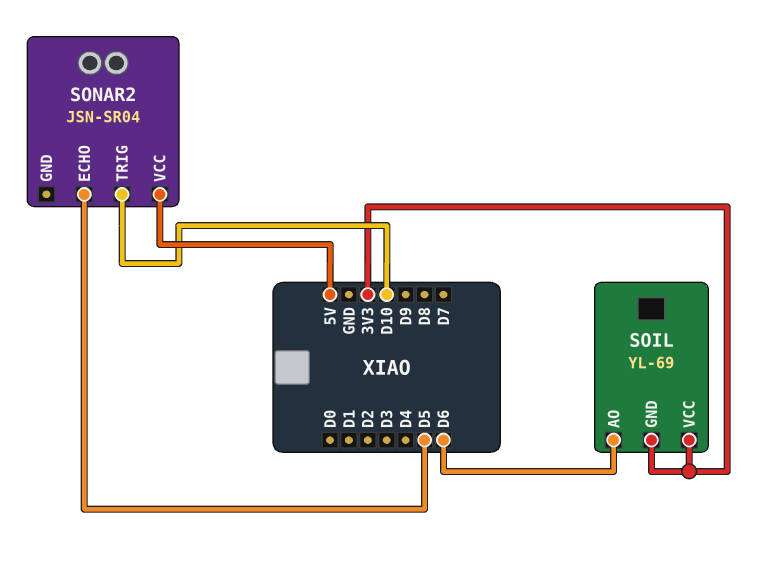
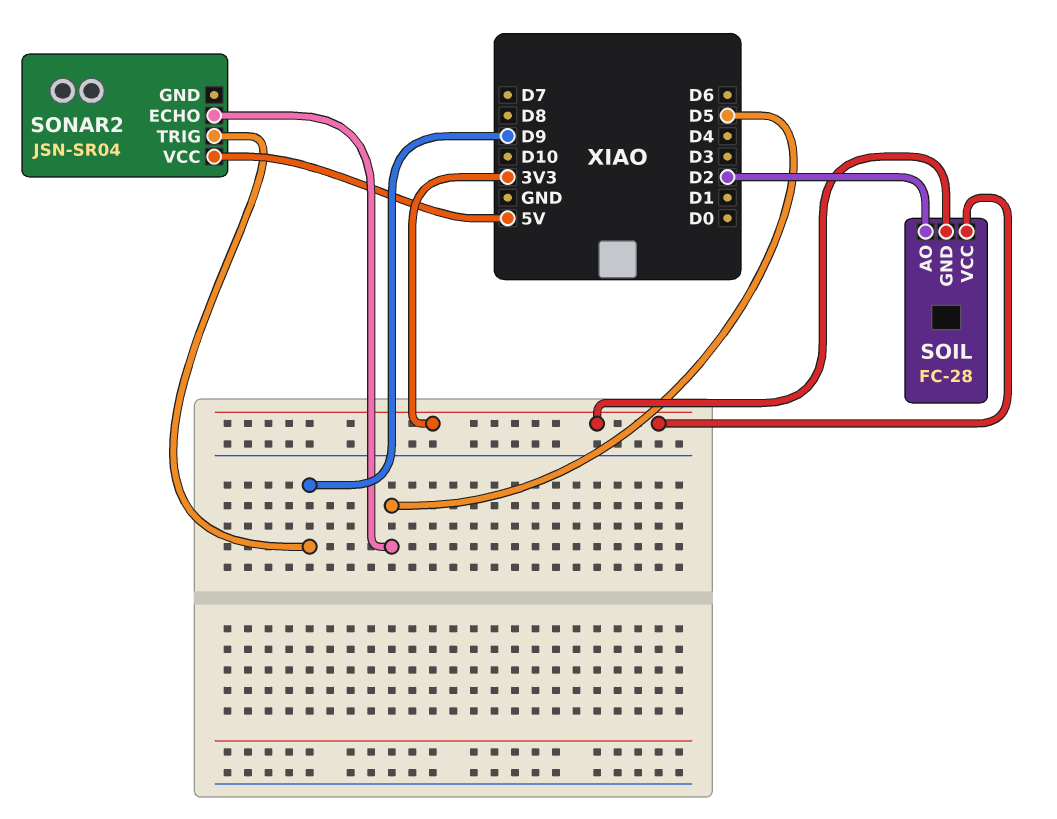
SOIL: YL-69 -> FC-28
SOIL pin AO: D6 -> D2
SONAR2 pin TRIG: D10 -> D9

